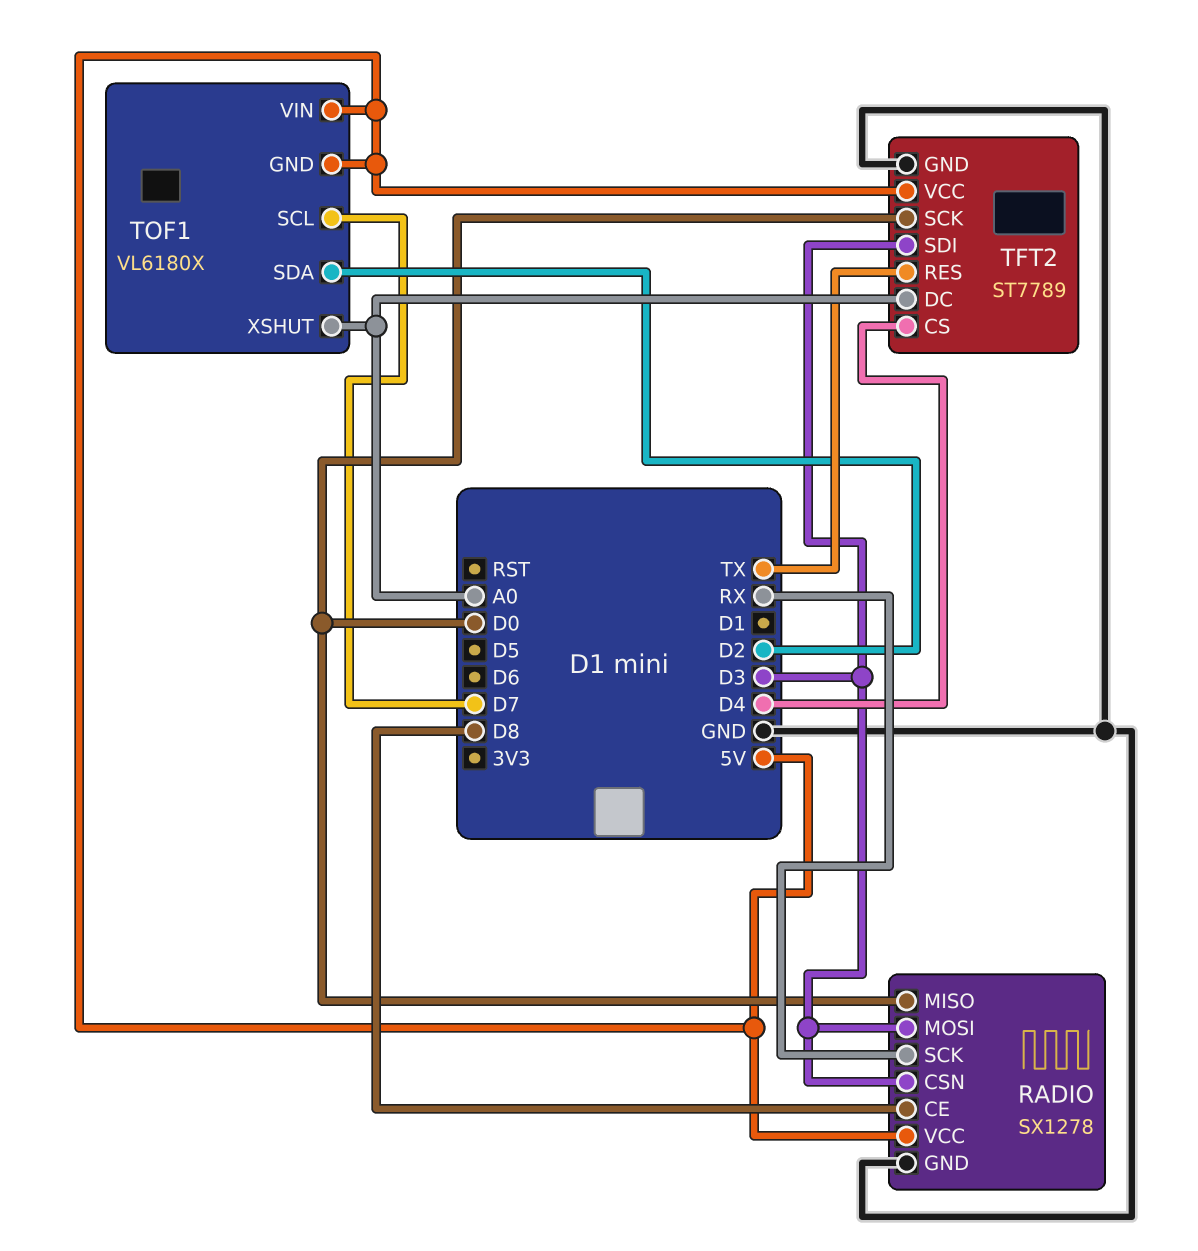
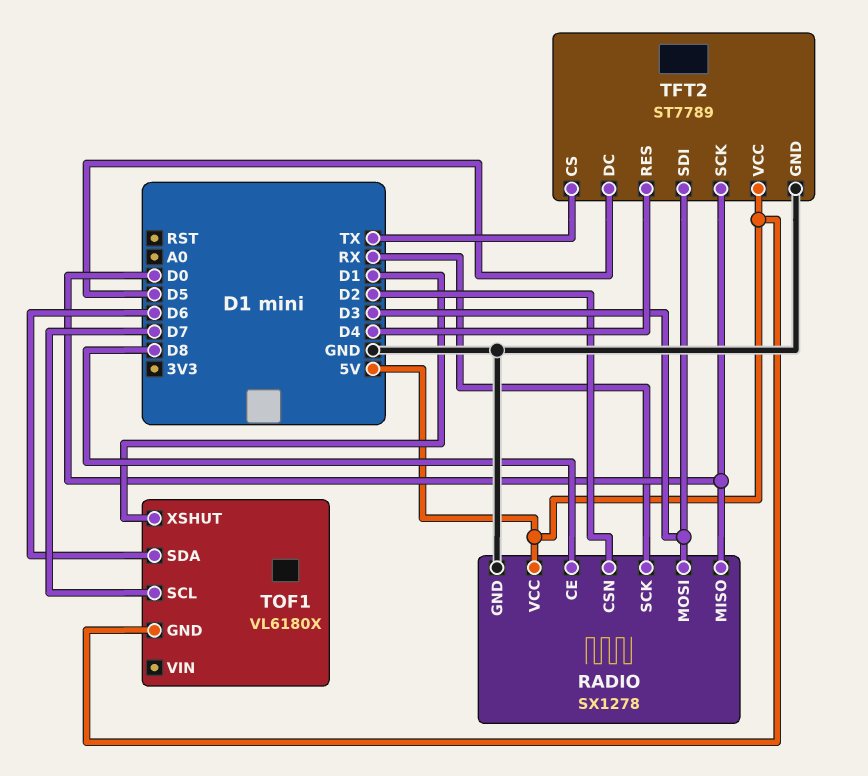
RADIO pin CSN: D3 -> D2
TFT2 pin CS: D4 -> TX
TFT2 pin DC: A0 -> D5
TFT2 pin RES: TX -> D4
TOF1 pin SDA: D2 -> D6
TOF1 pin VIN: 5V -> none
TOF1 pin XSHUT: A0 -> D1

